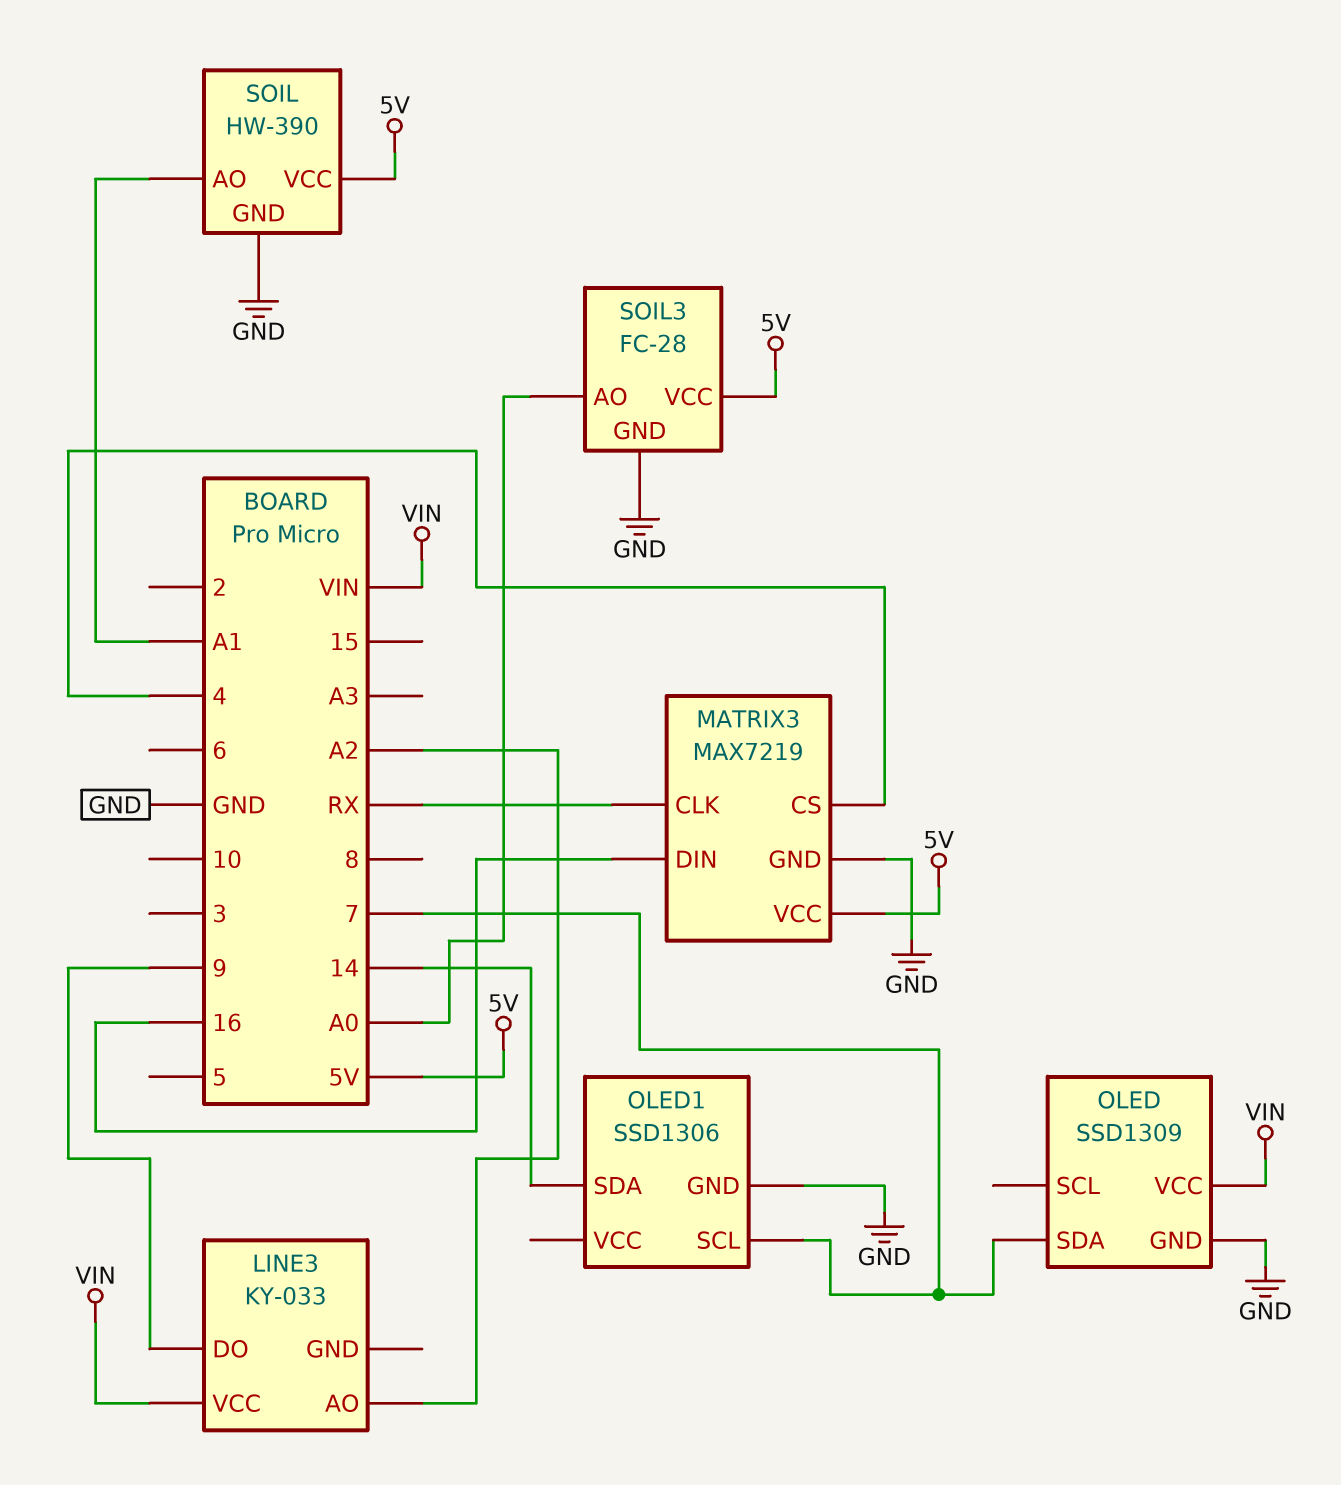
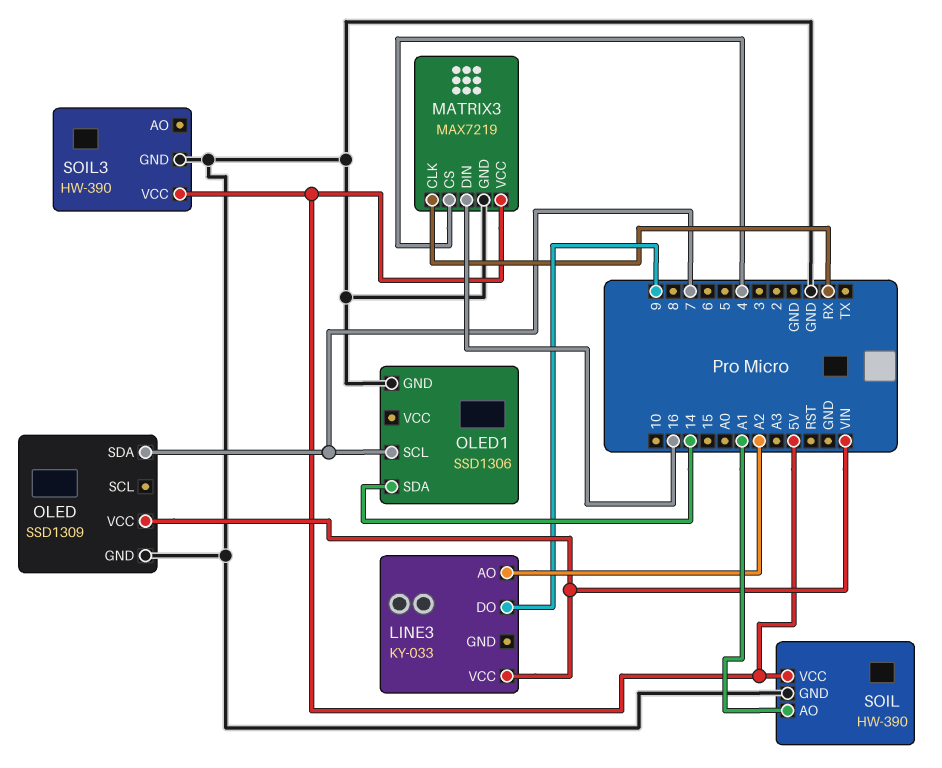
SOIL3: FC-28 -> HW-390
SOIL3 pin AO: A0 -> none

